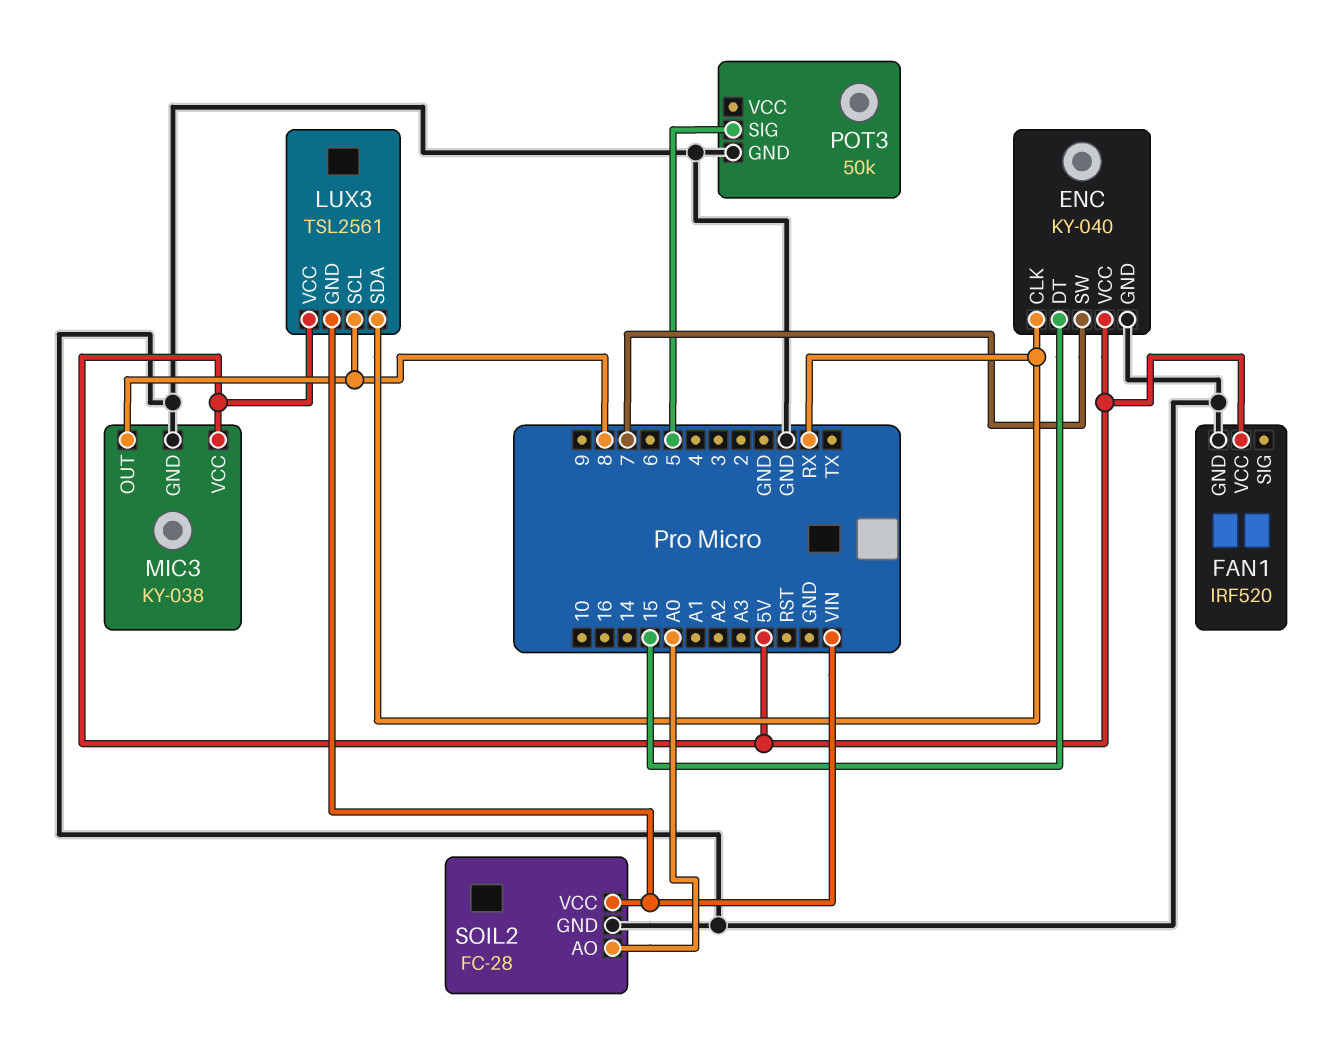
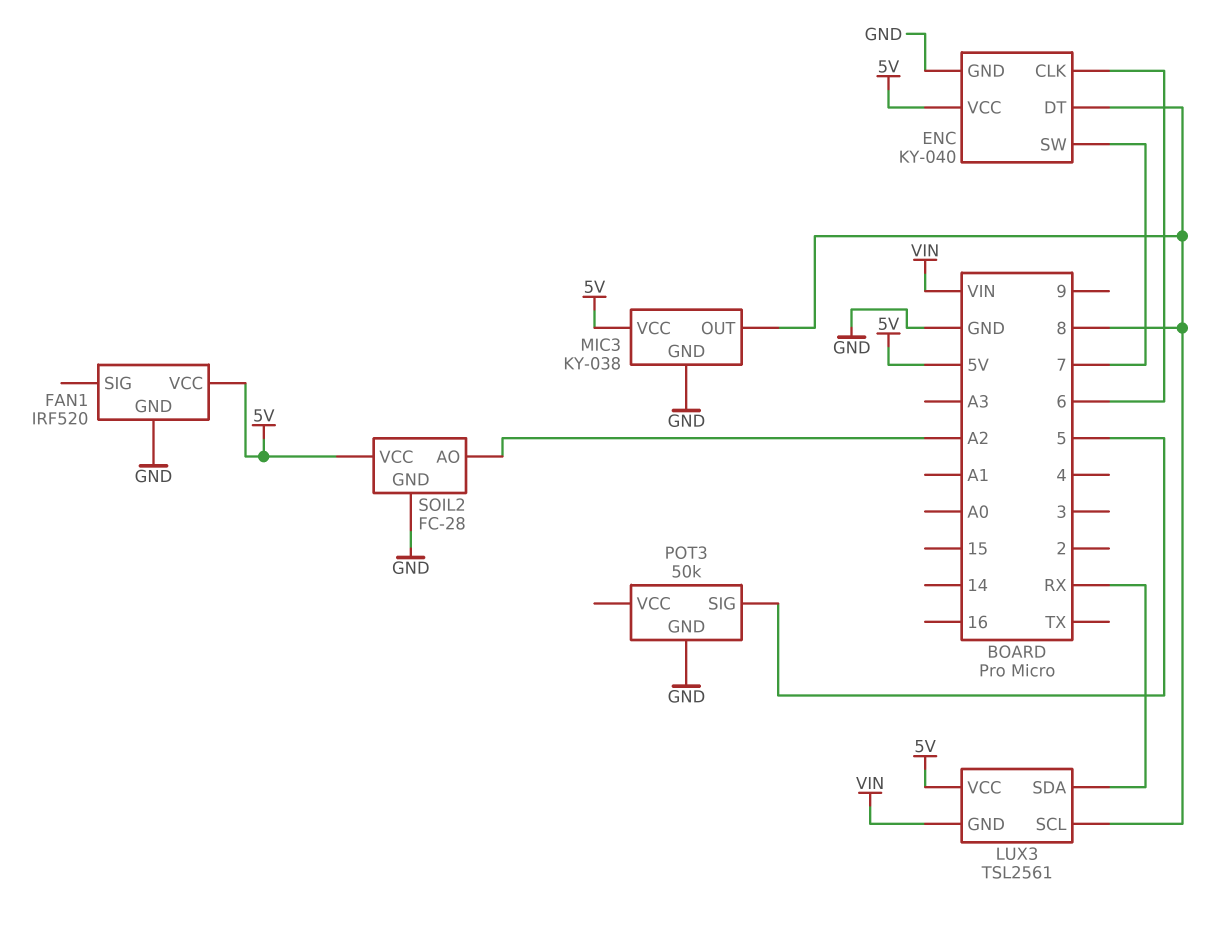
ENC pin CLK: RX -> 6
ENC pin DT: 15 -> 8
SOIL2 pin AO: A0 -> A2
SOIL2 pin VCC: VIN -> 5V

